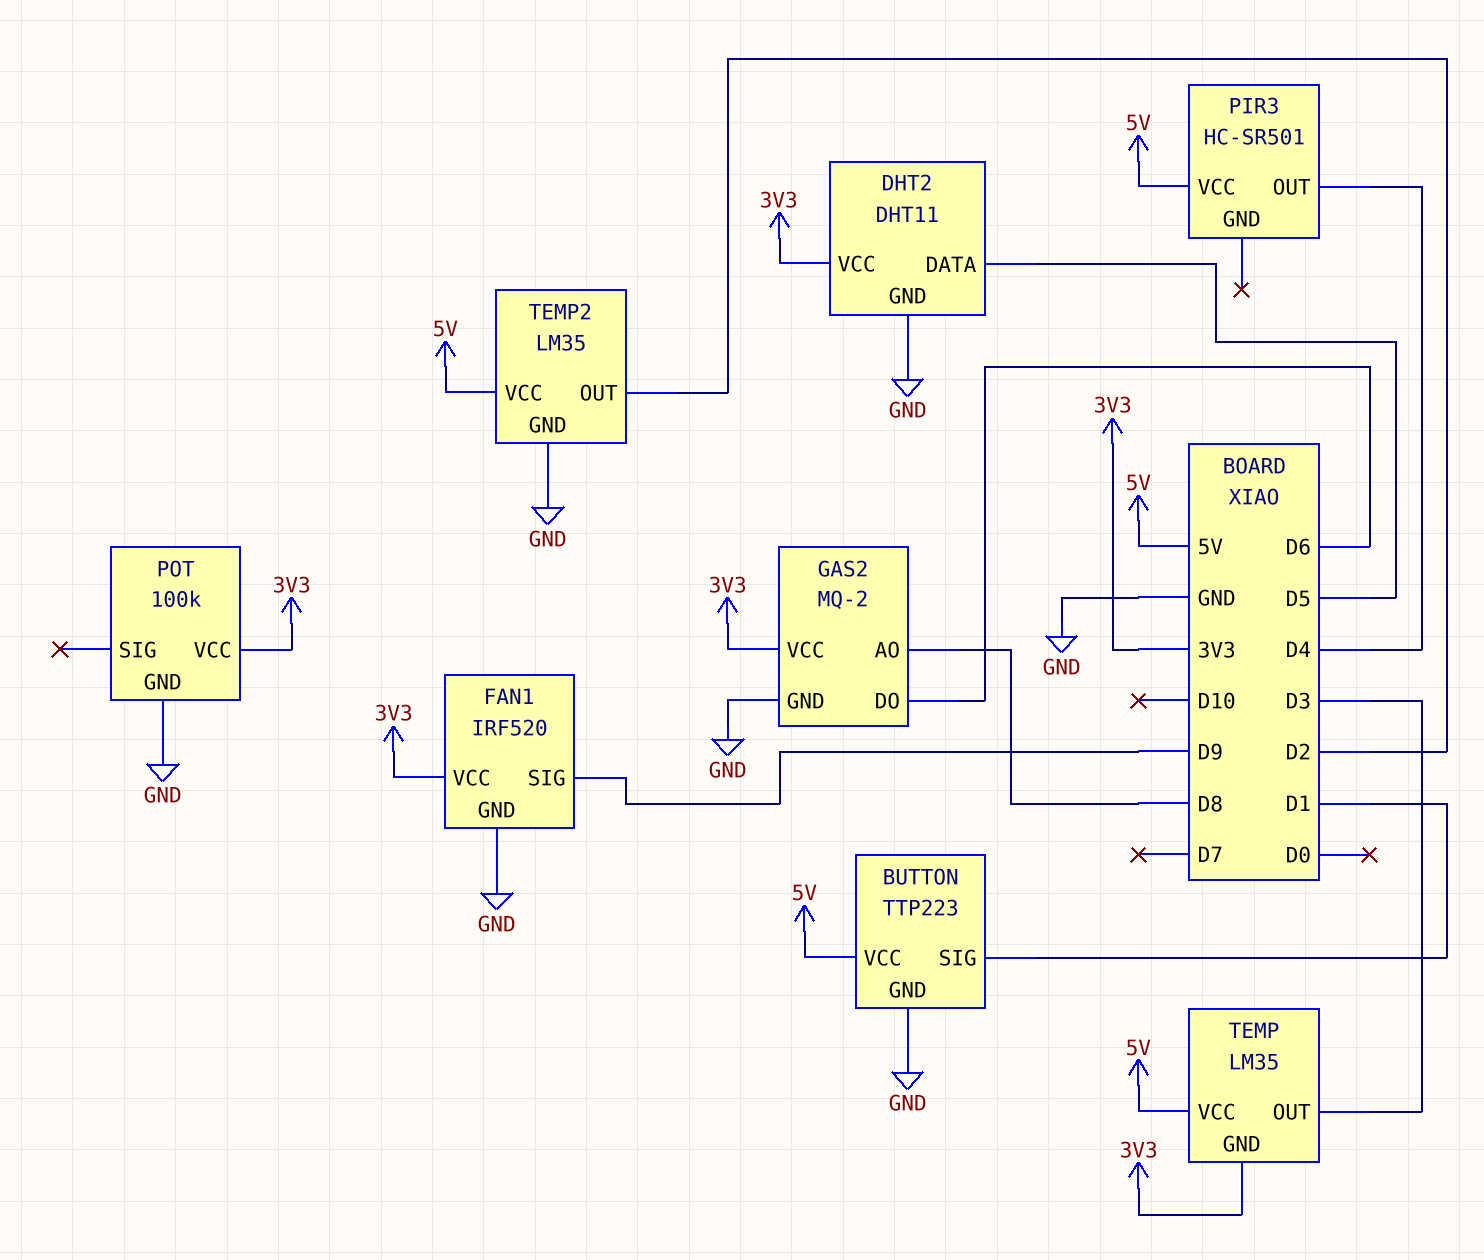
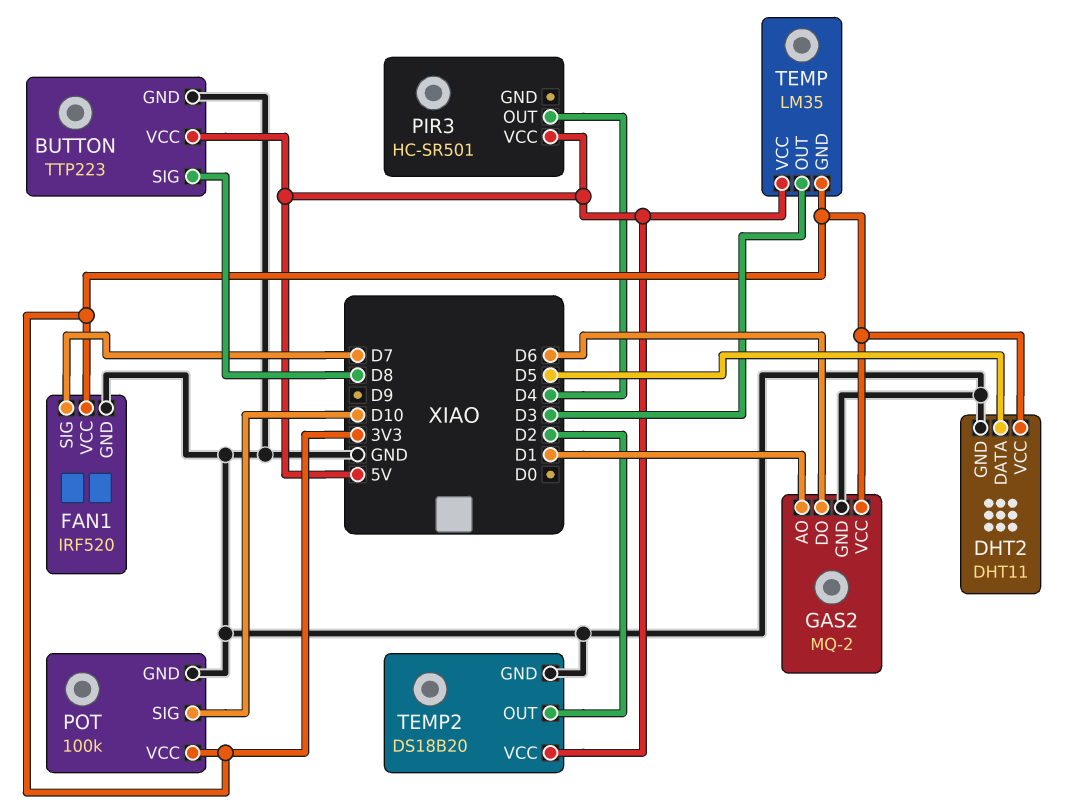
BUTTON pin SIG: D1 -> D8
FAN1 pin SIG: D9 -> D7
GAS2 pin AO: D8 -> D1
POT pin SIG: none -> D10
TEMP2: LM35 -> DS18B20

